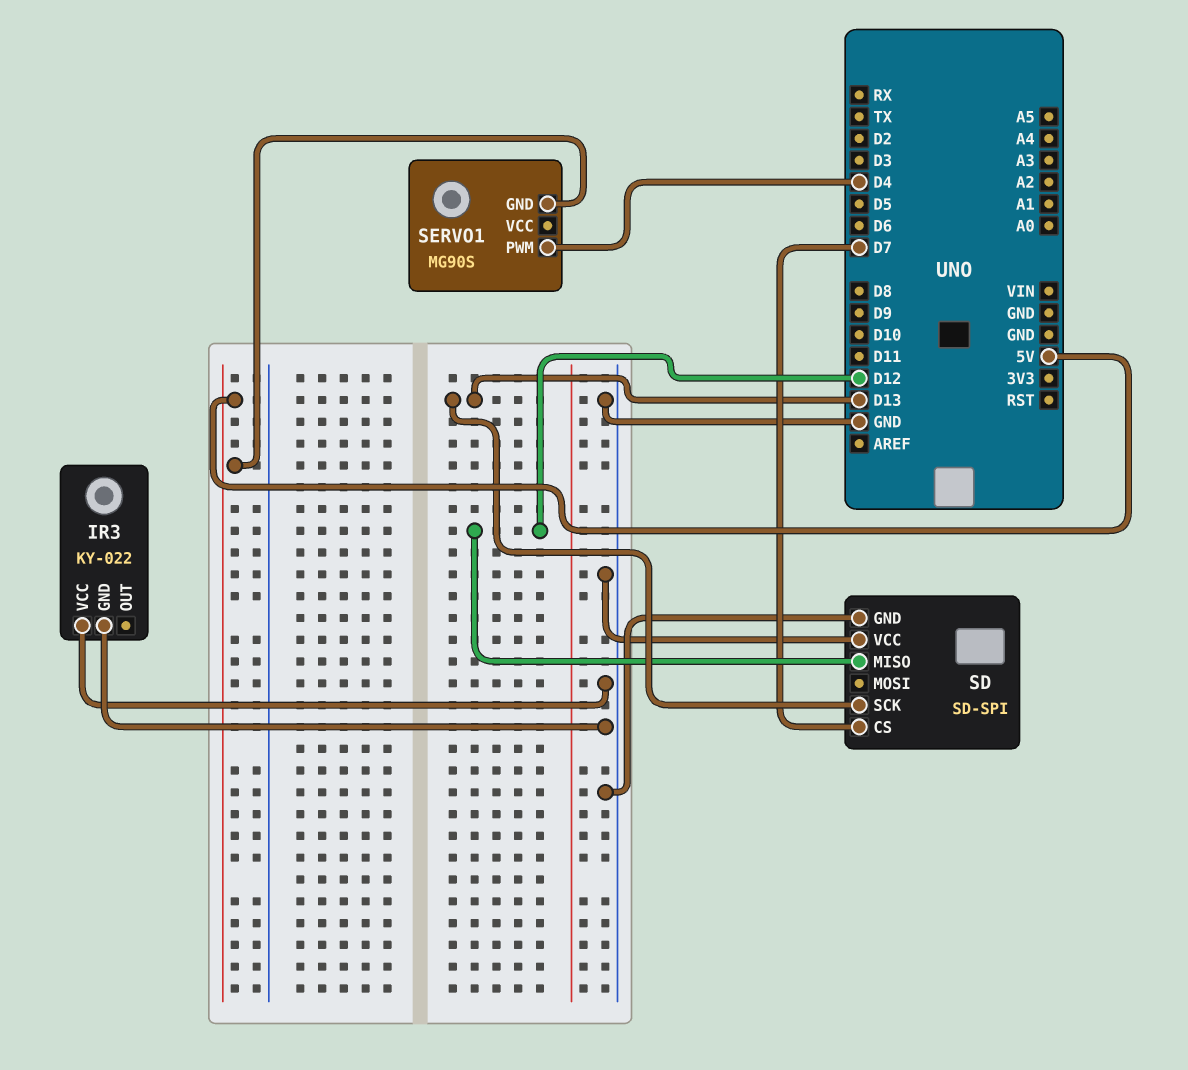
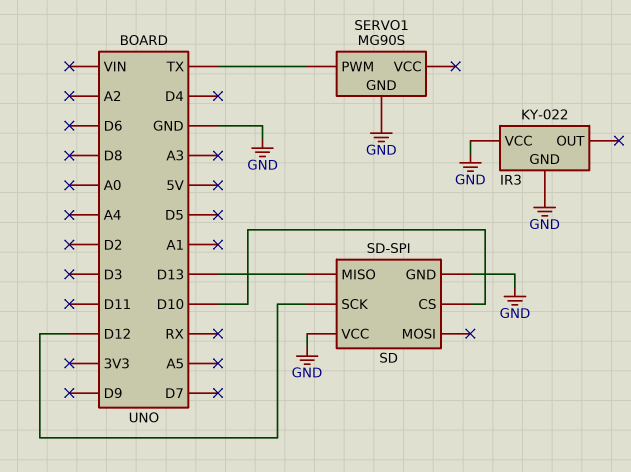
SD pin CS: D7 -> D10
SD pin MISO: D12 -> D13
SD pin SCK: D13 -> D12
SERVO1 pin GND: 5V -> GND
SERVO1 pin PWM: D4 -> TX

